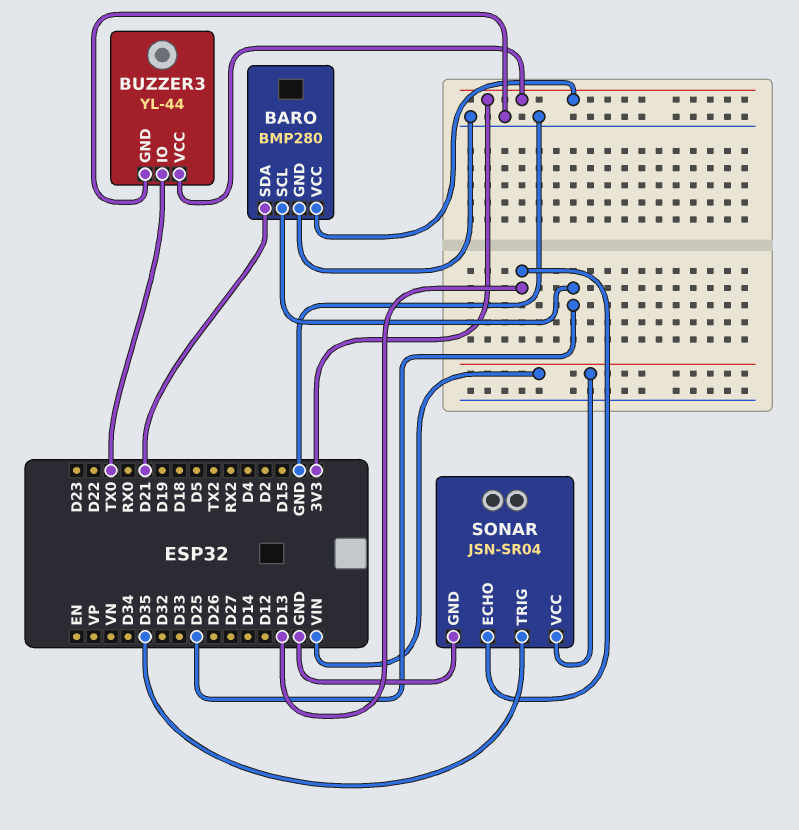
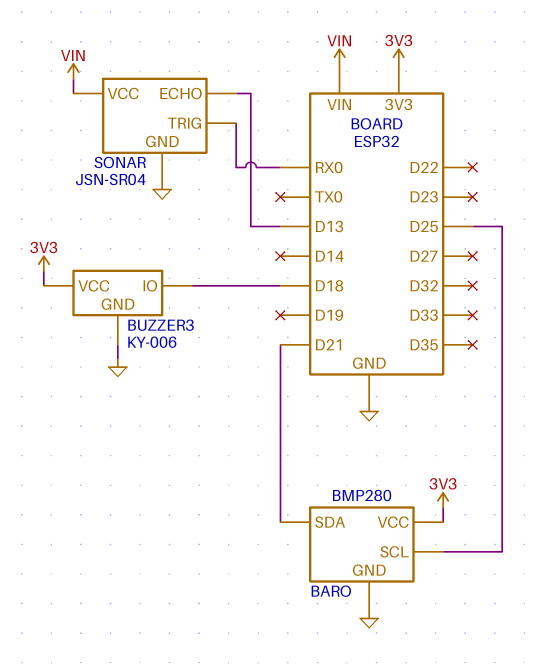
BUZZER3: YL-44 -> KY-006
BUZZER3 pin IO: TX0 -> D18
SONAR pin TRIG: D35 -> RX0

